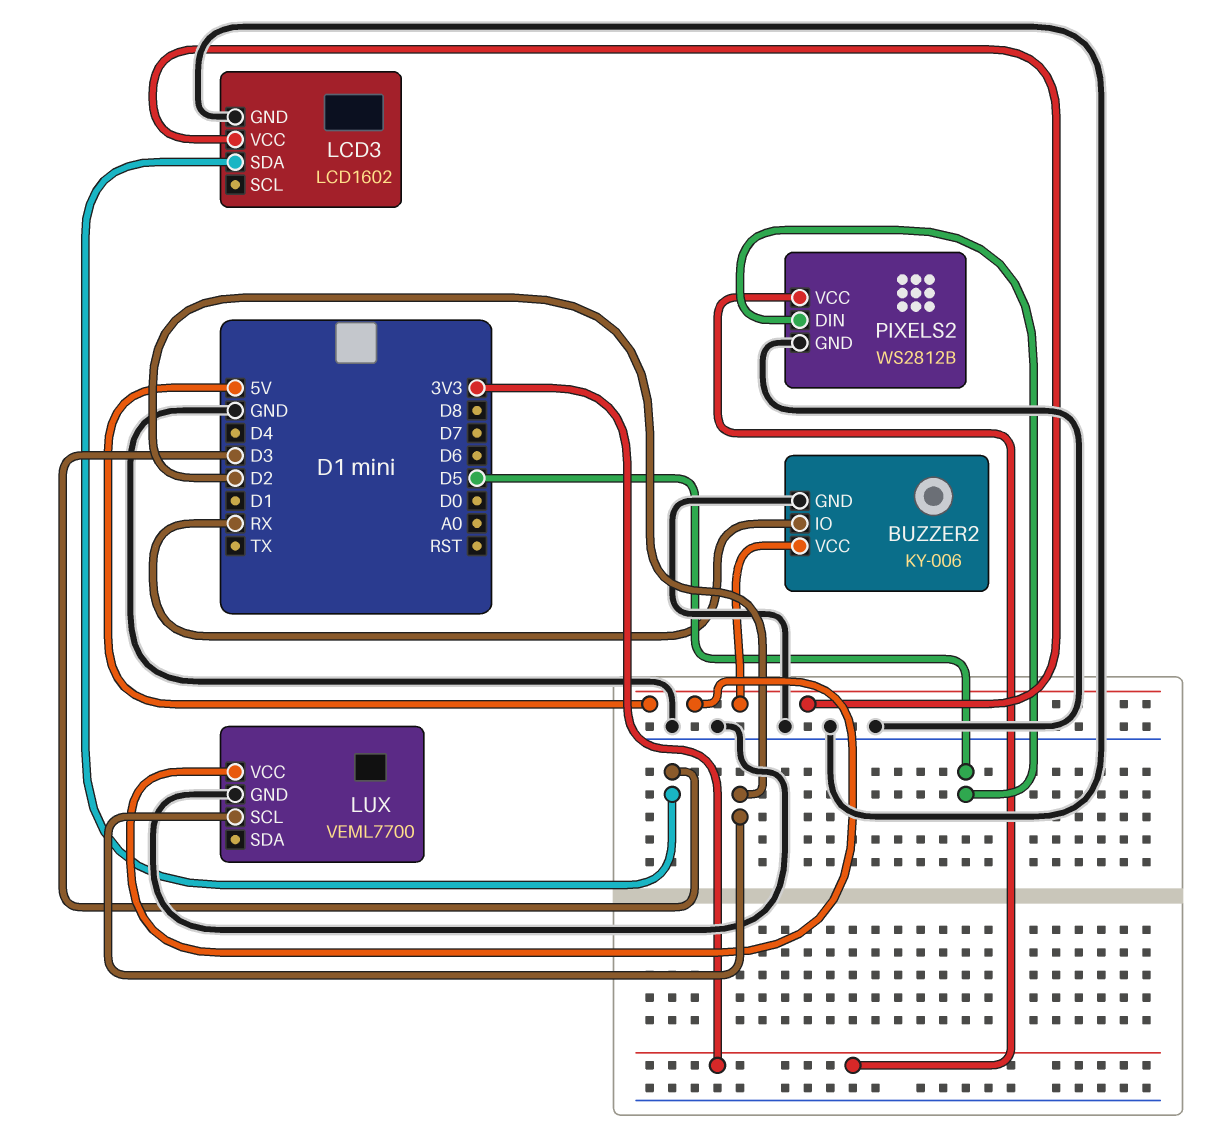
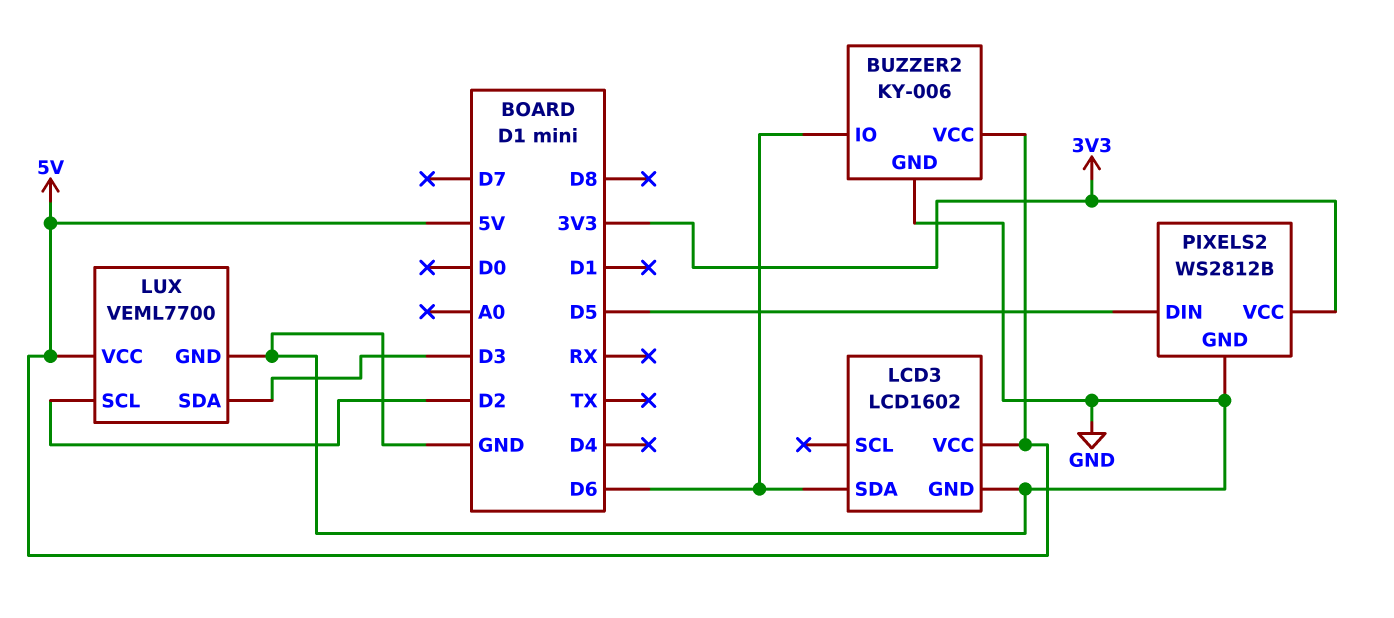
BUZZER2 pin IO: RX -> D6
LCD3 pin SDA: D3 -> D6
LUX pin SDA: none -> D3

